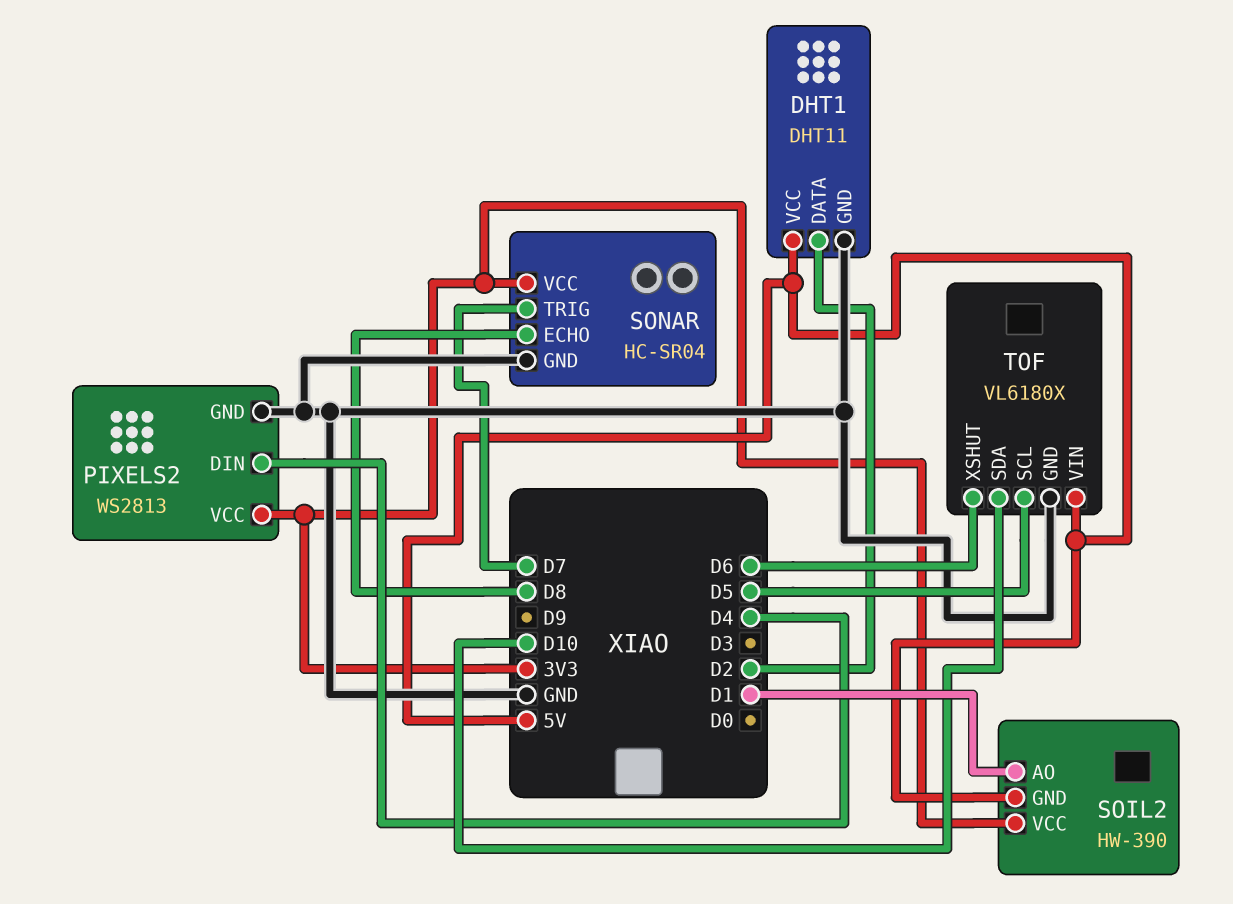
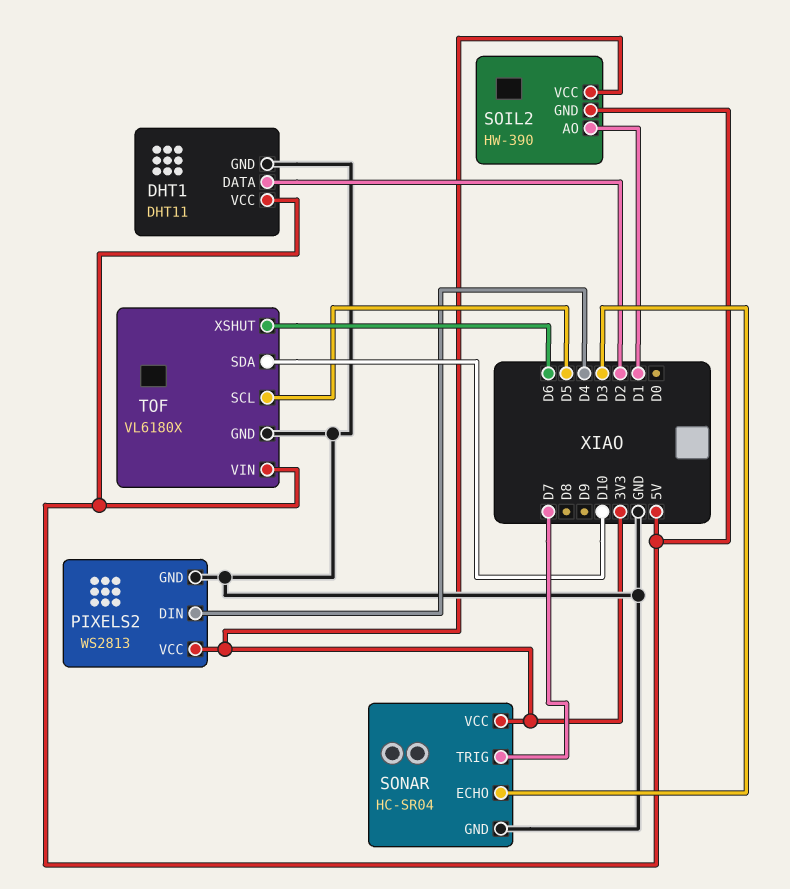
SONAR pin ECHO: D8 -> D3

